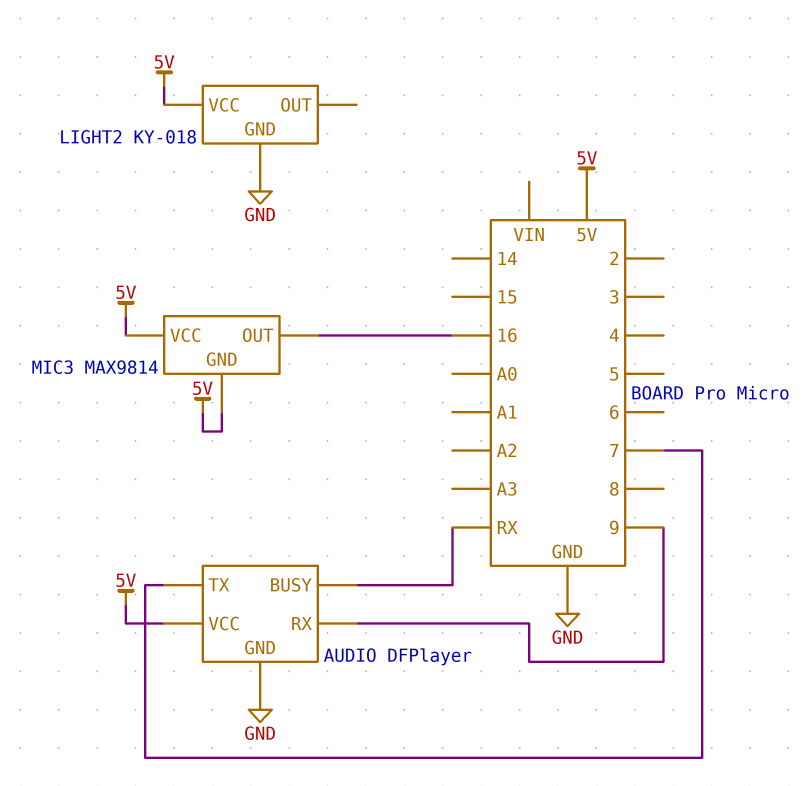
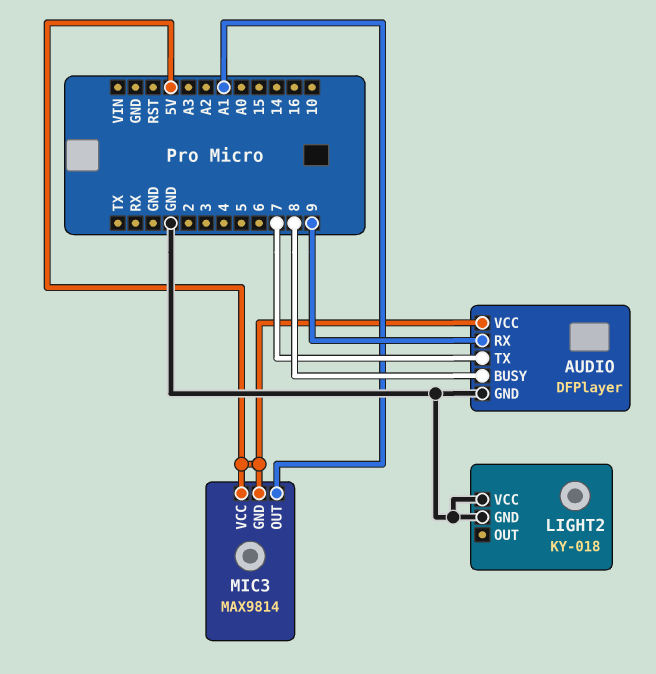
AUDIO pin BUSY: RX -> 8
LIGHT2 pin VCC: 5V -> GND
MIC3 pin OUT: 16 -> A1

